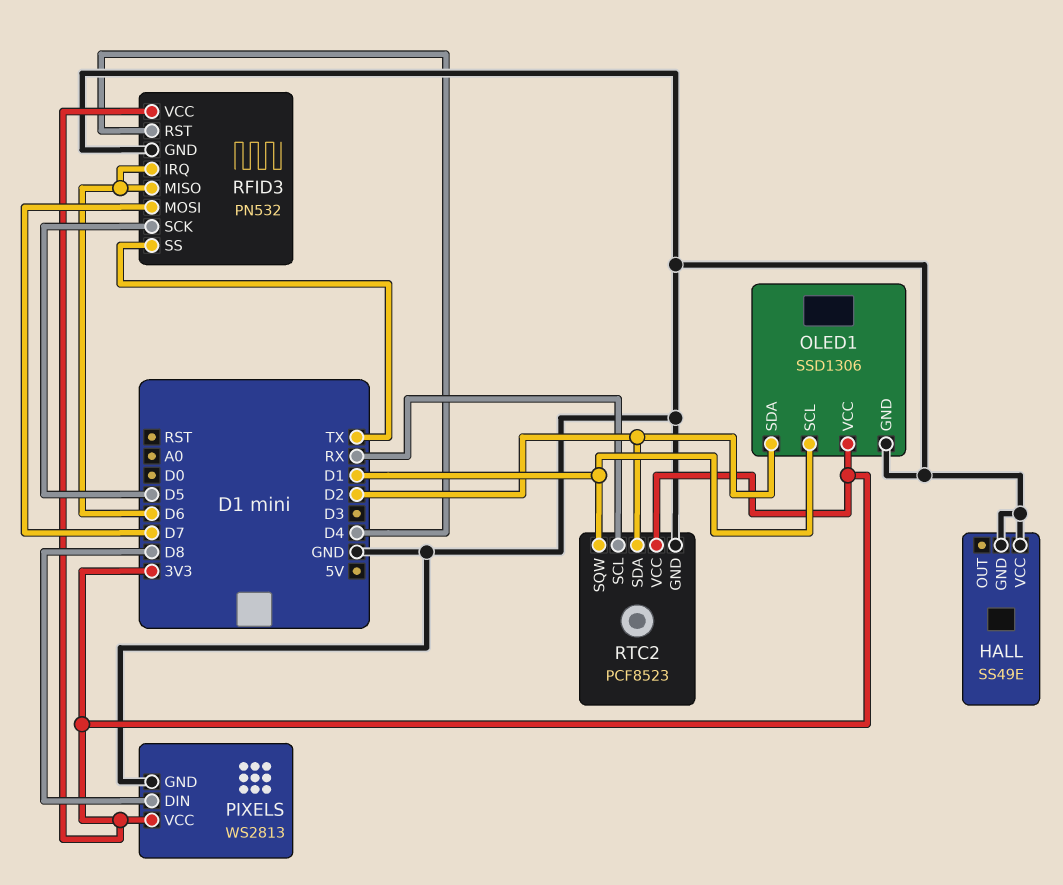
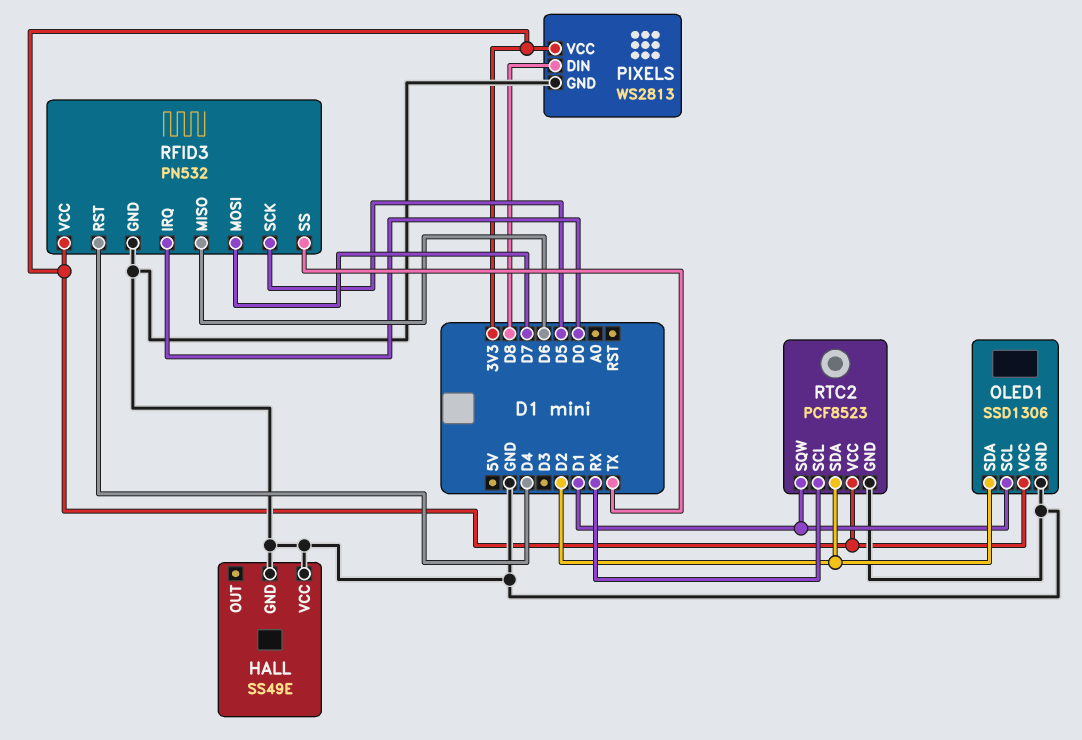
RFID3 pin IRQ: D6 -> D0

